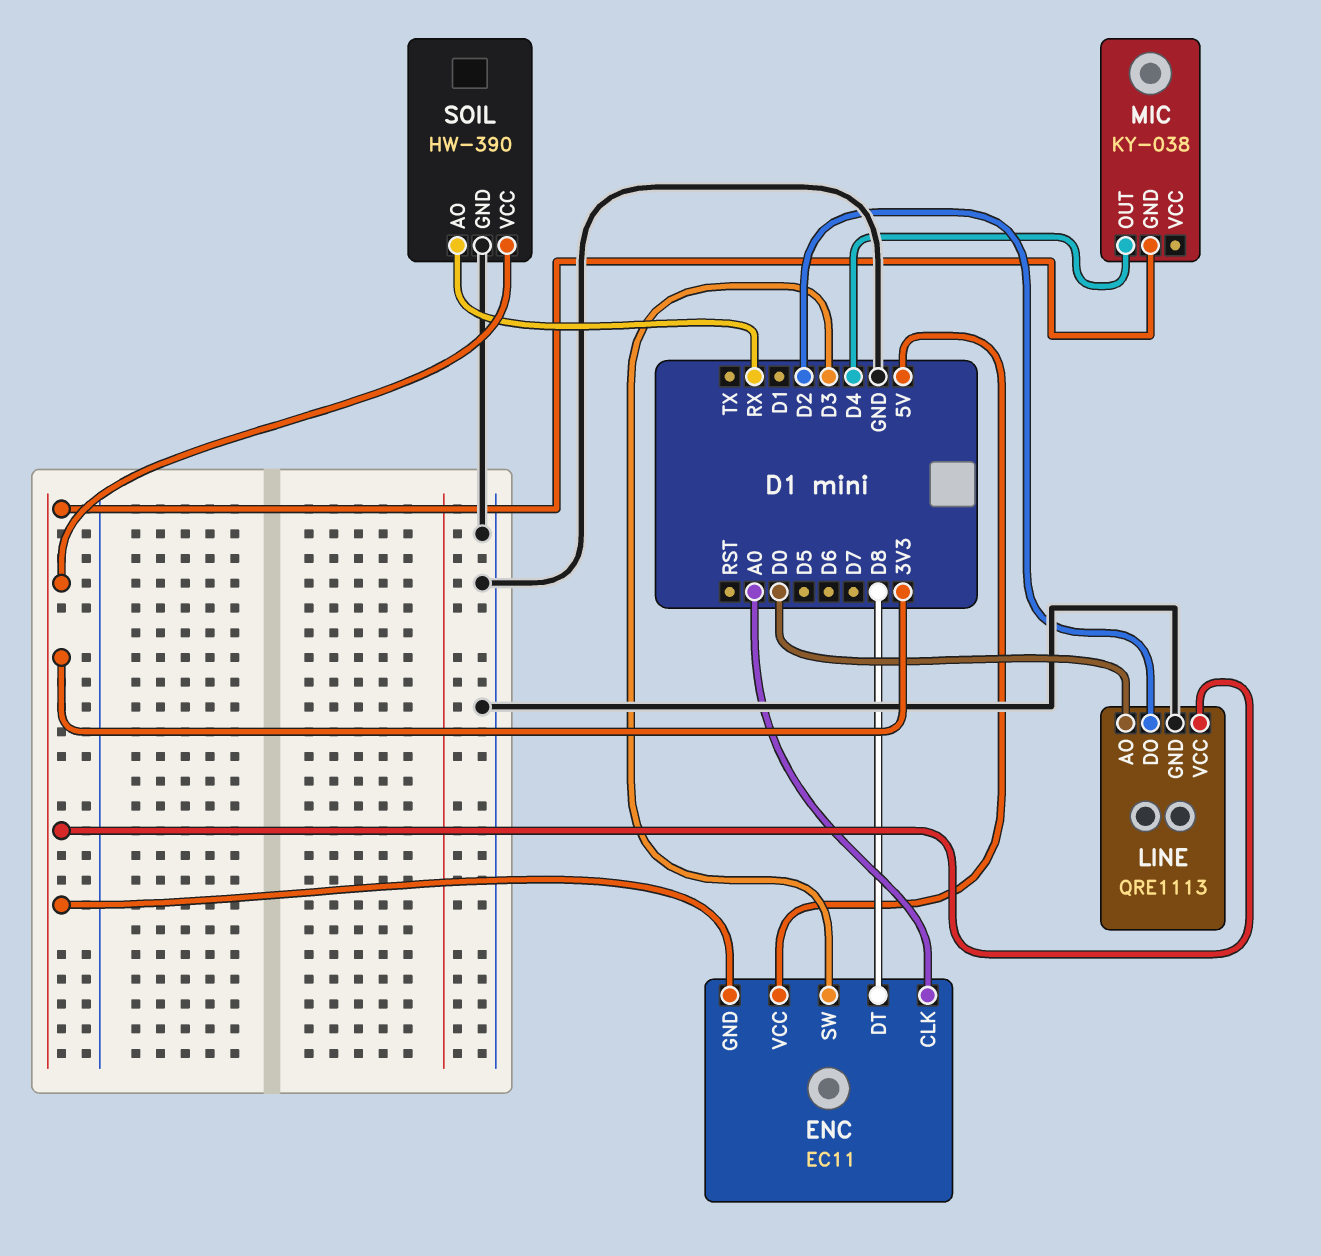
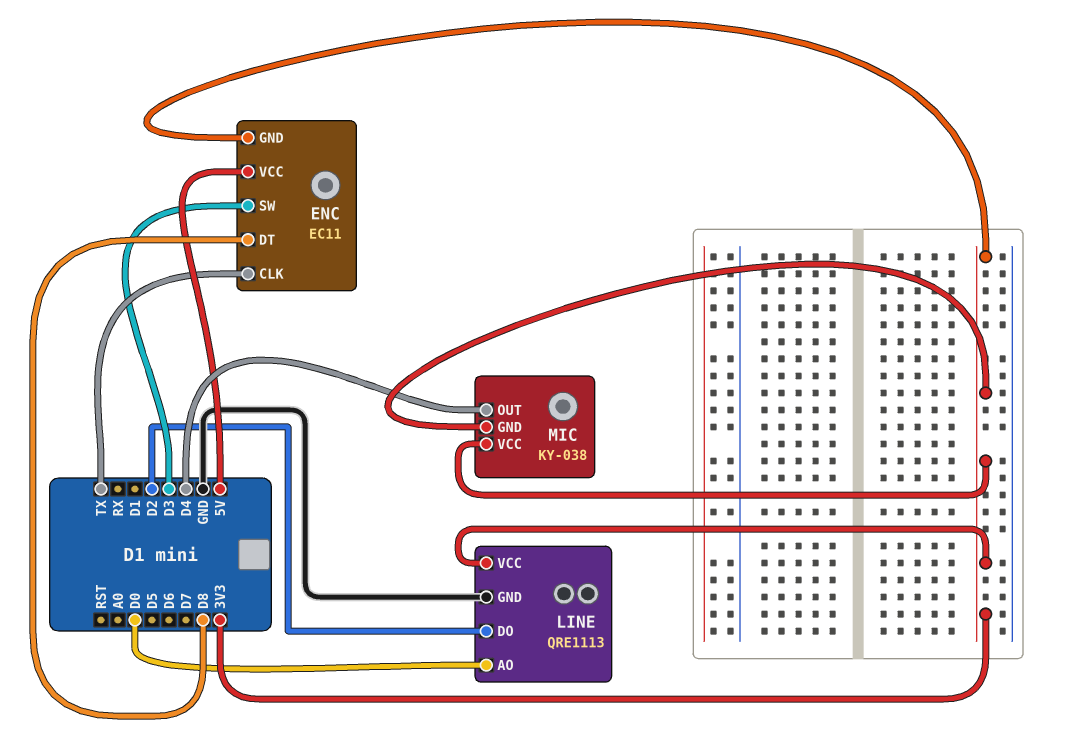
ENC pin CLK: A0 -> TX
MIC pin VCC: none -> 3V3
SOIL: HW-390 -> none
SOIL pin AO: RX -> none
SOIL pin GND: GND -> none
SOIL pin VCC: 3V3 -> none

